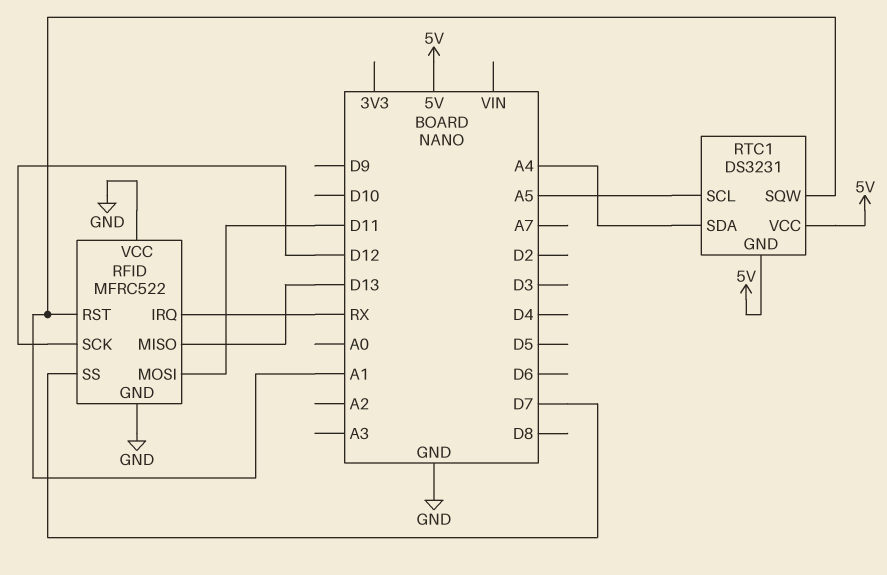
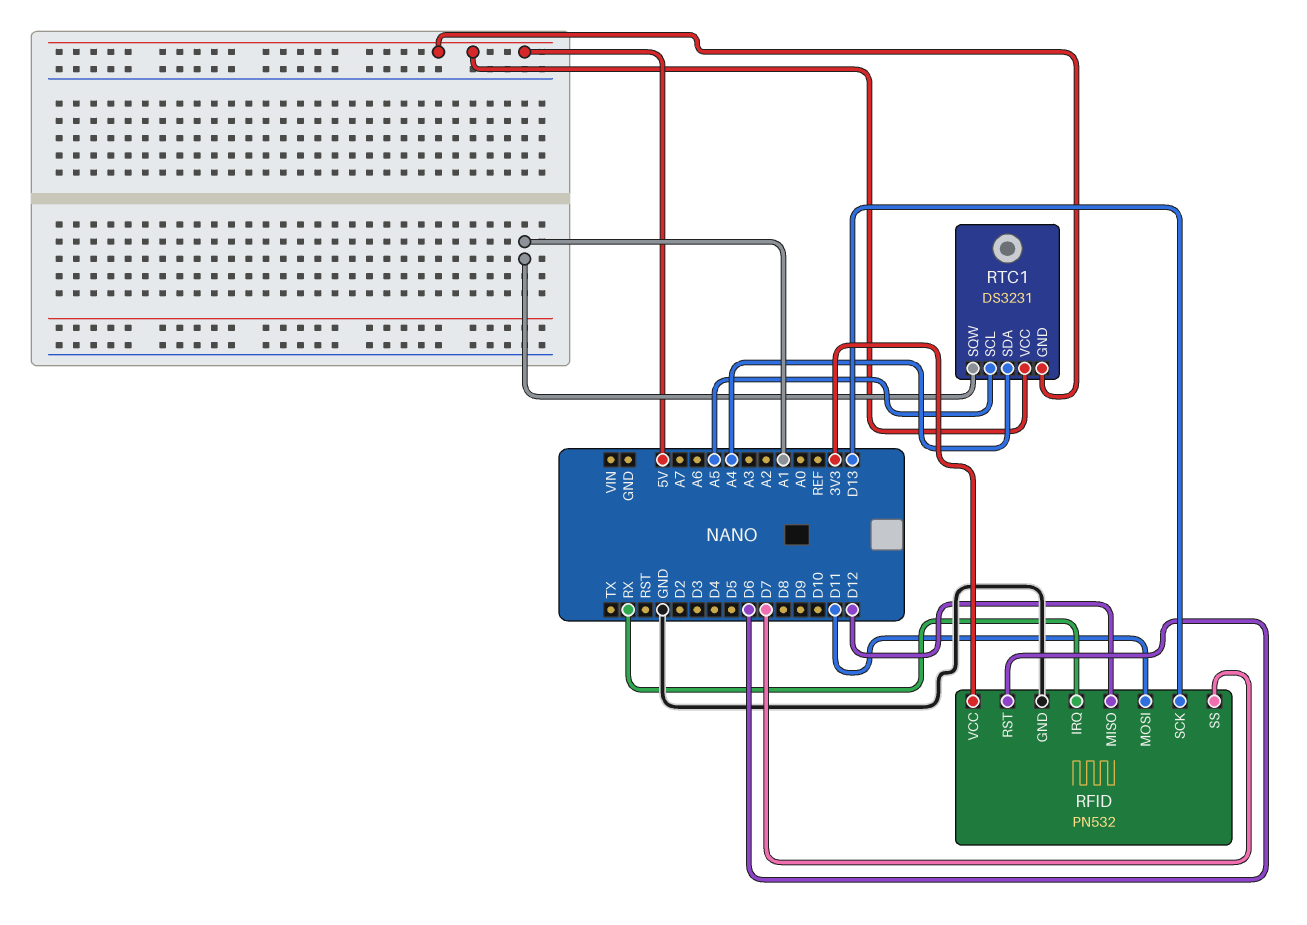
RFID: MFRC522 -> PN532
RFID pin MISO: D13 -> D12
RFID pin RST: A1 -> D6
RFID pin SCK: D12 -> D13
RFID pin VCC: GND -> 3V3

